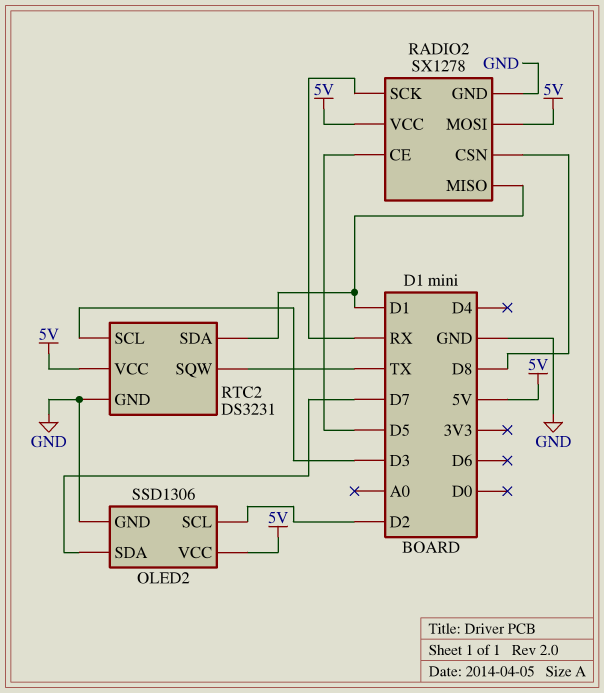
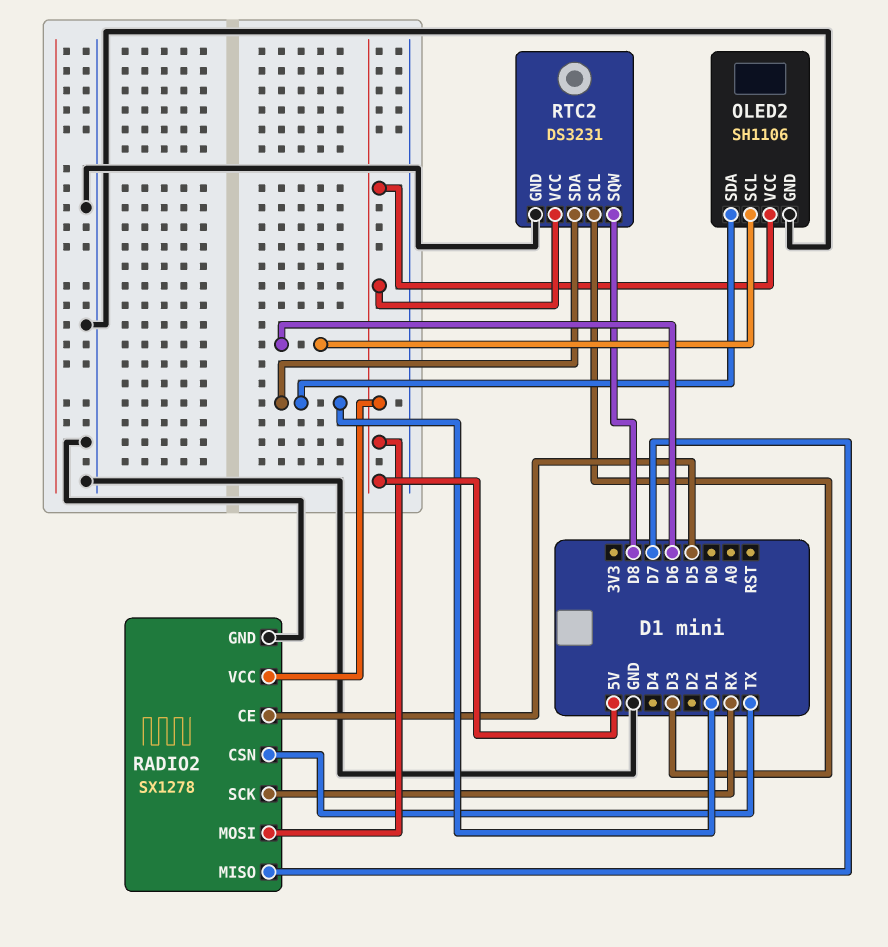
OLED2: SSD1306 -> SH1106
OLED2 pin SCL: D2 -> D6
OLED2 pin SDA: D7 -> D1
RADIO2 pin CSN: D8 -> TX
RADIO2 pin MISO: D1 -> D7
RTC2 pin SQW: TX -> D8

